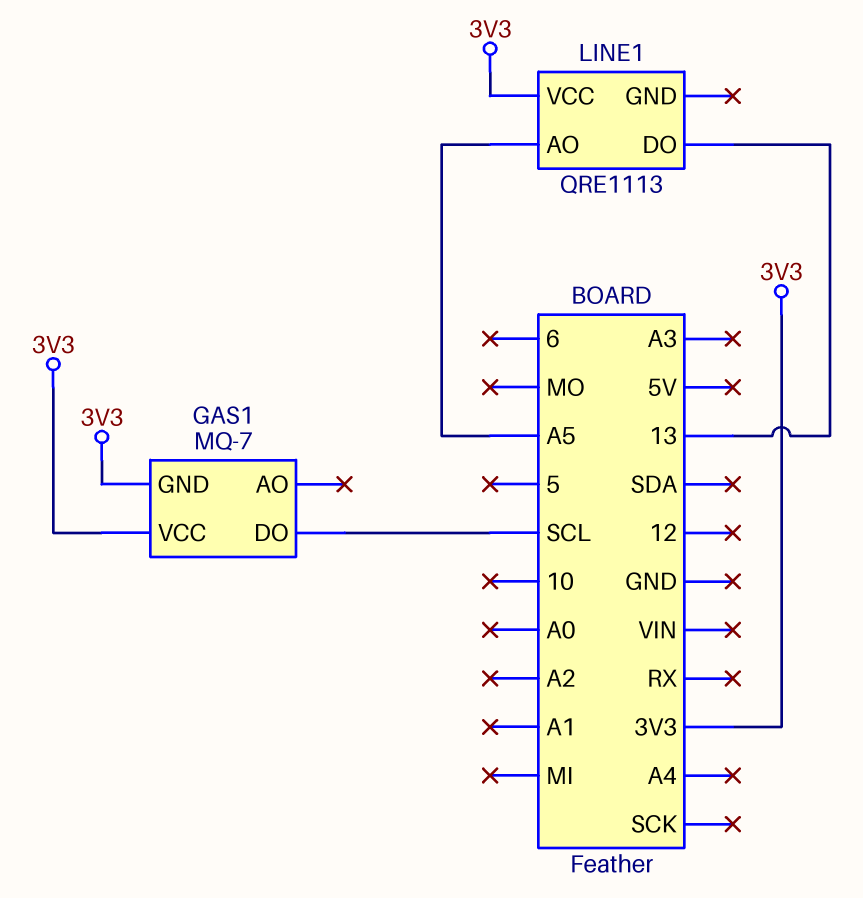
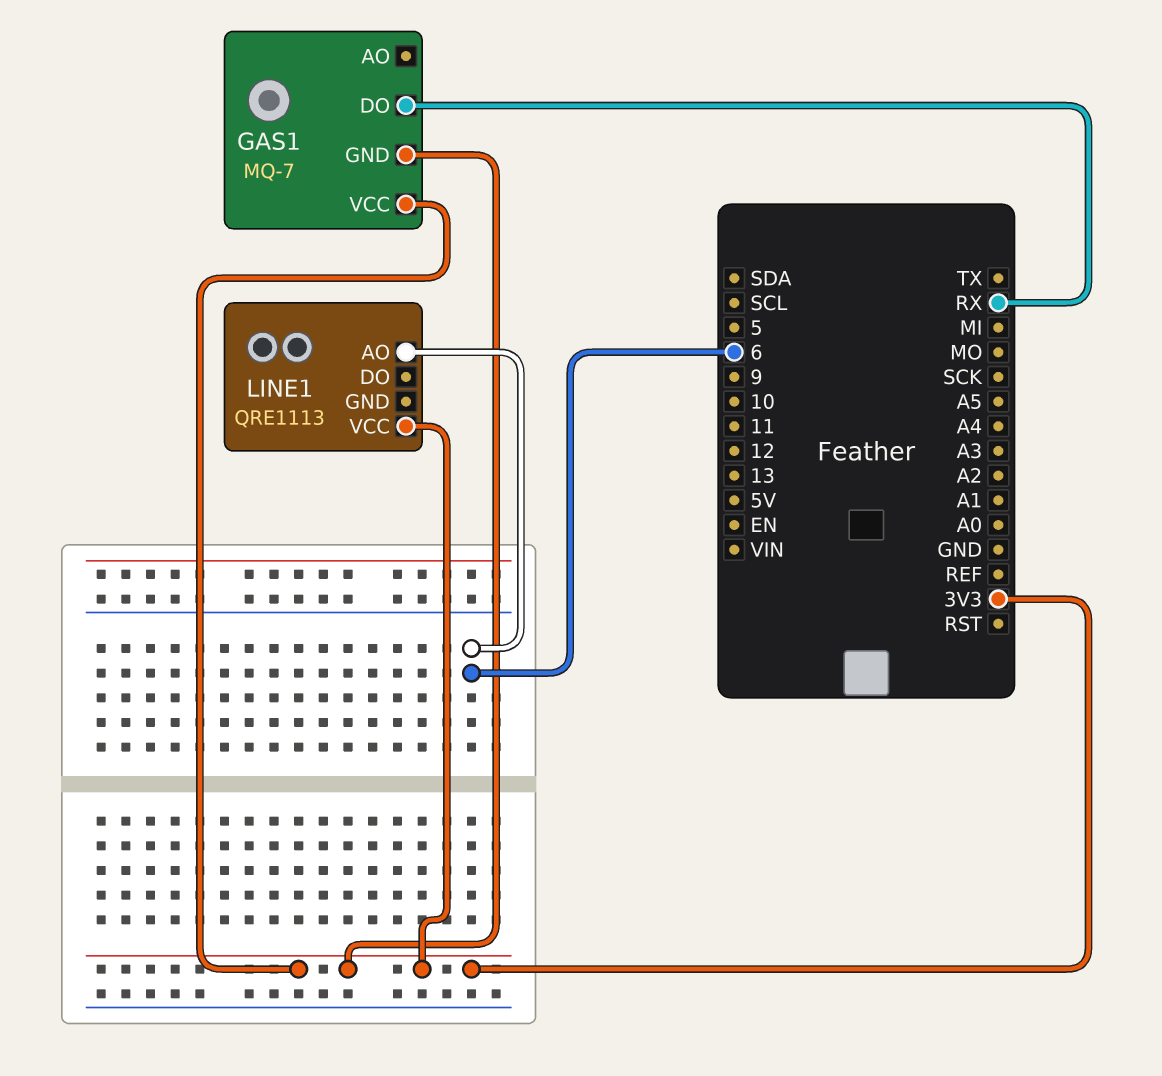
GAS1 pin DO: SCL -> RX
LINE1 pin AO: A5 -> 6
LINE1 pin DO: 13 -> none

